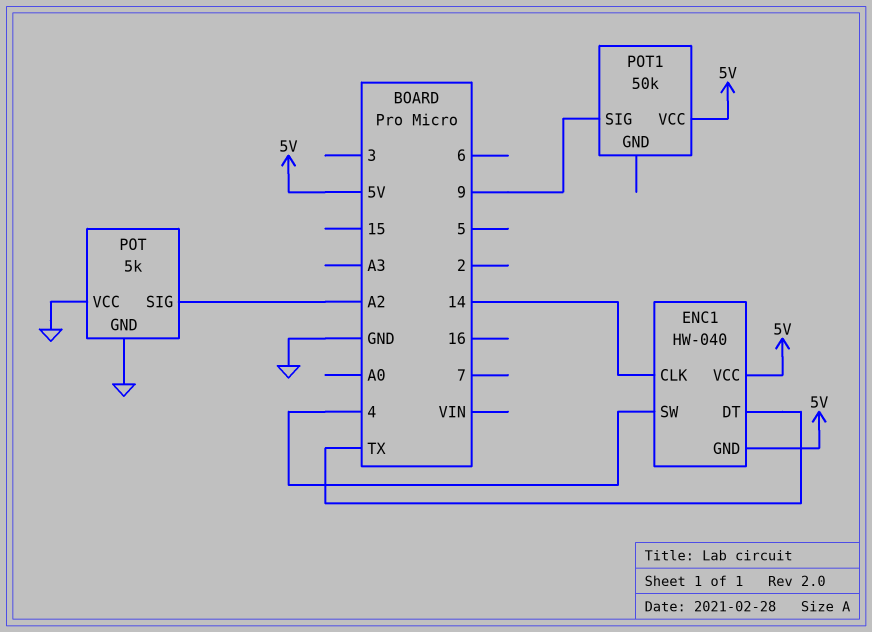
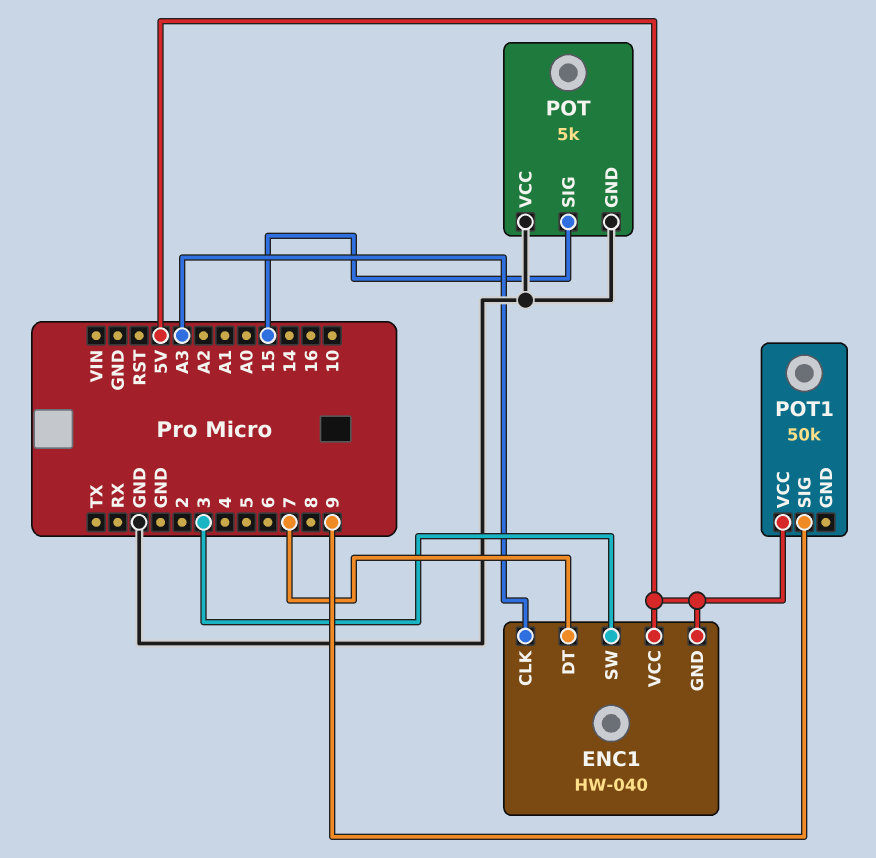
ENC1 pin CLK: 14 -> A3
ENC1 pin DT: TX -> 7
ENC1 pin SW: 4 -> 3
POT pin SIG: A2 -> 15

